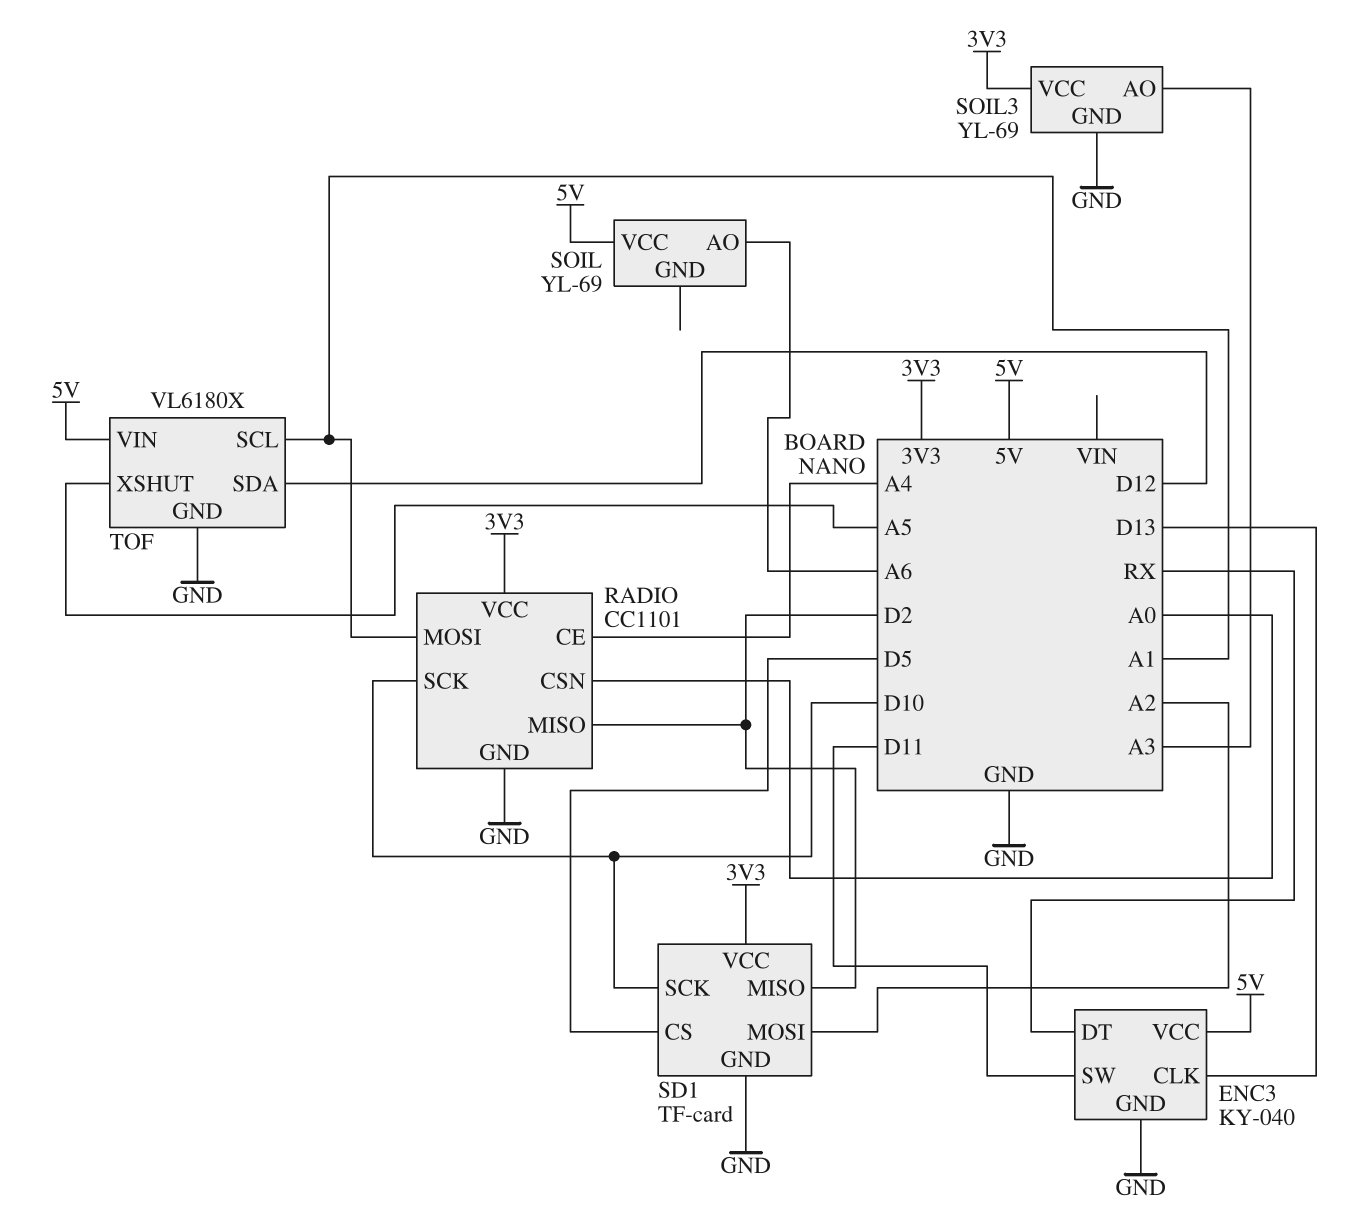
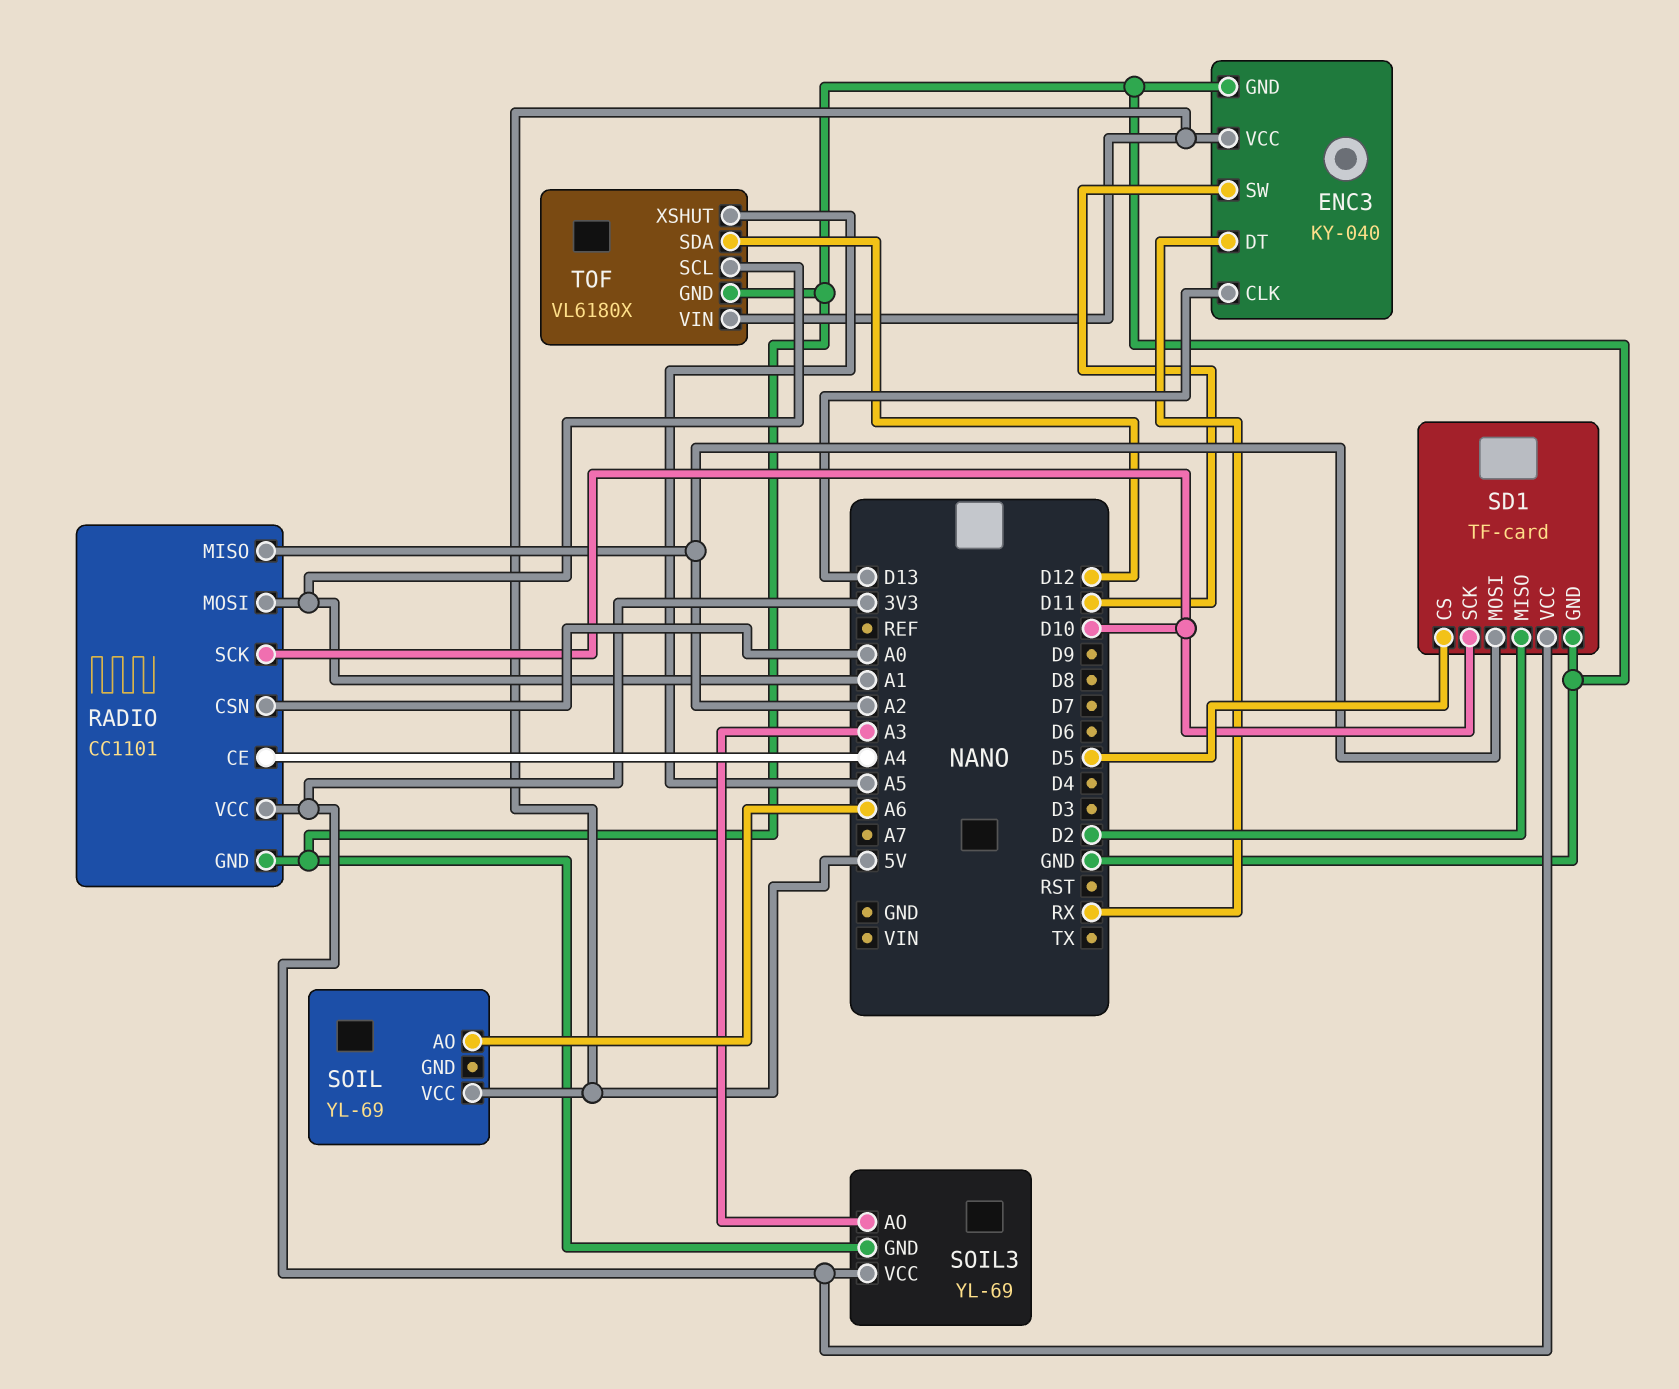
RADIO pin MISO: D2 -> A2

